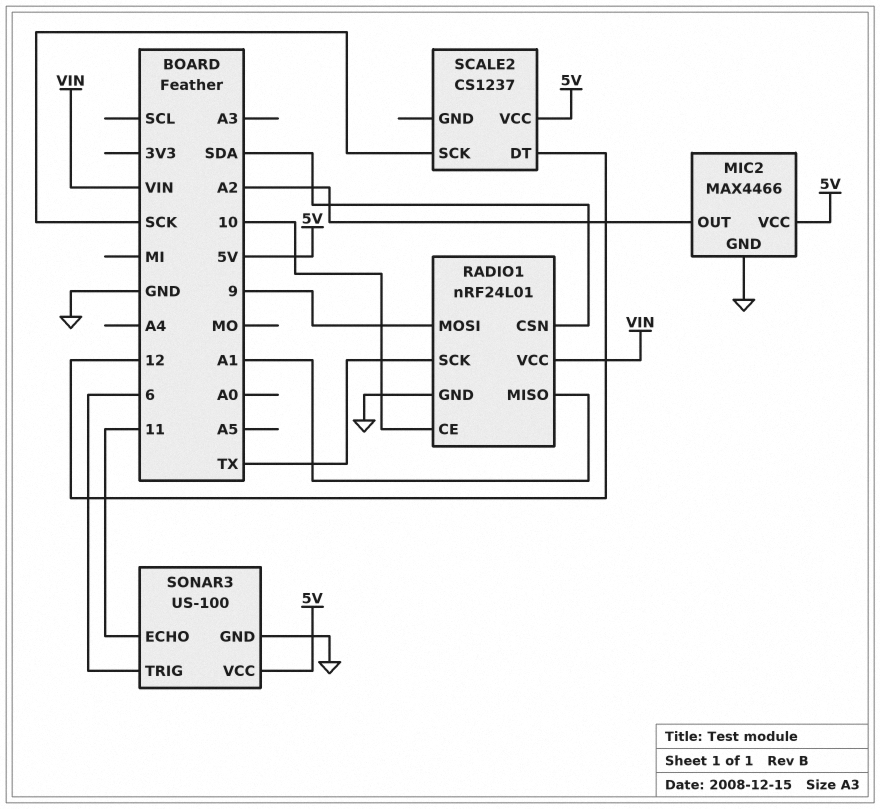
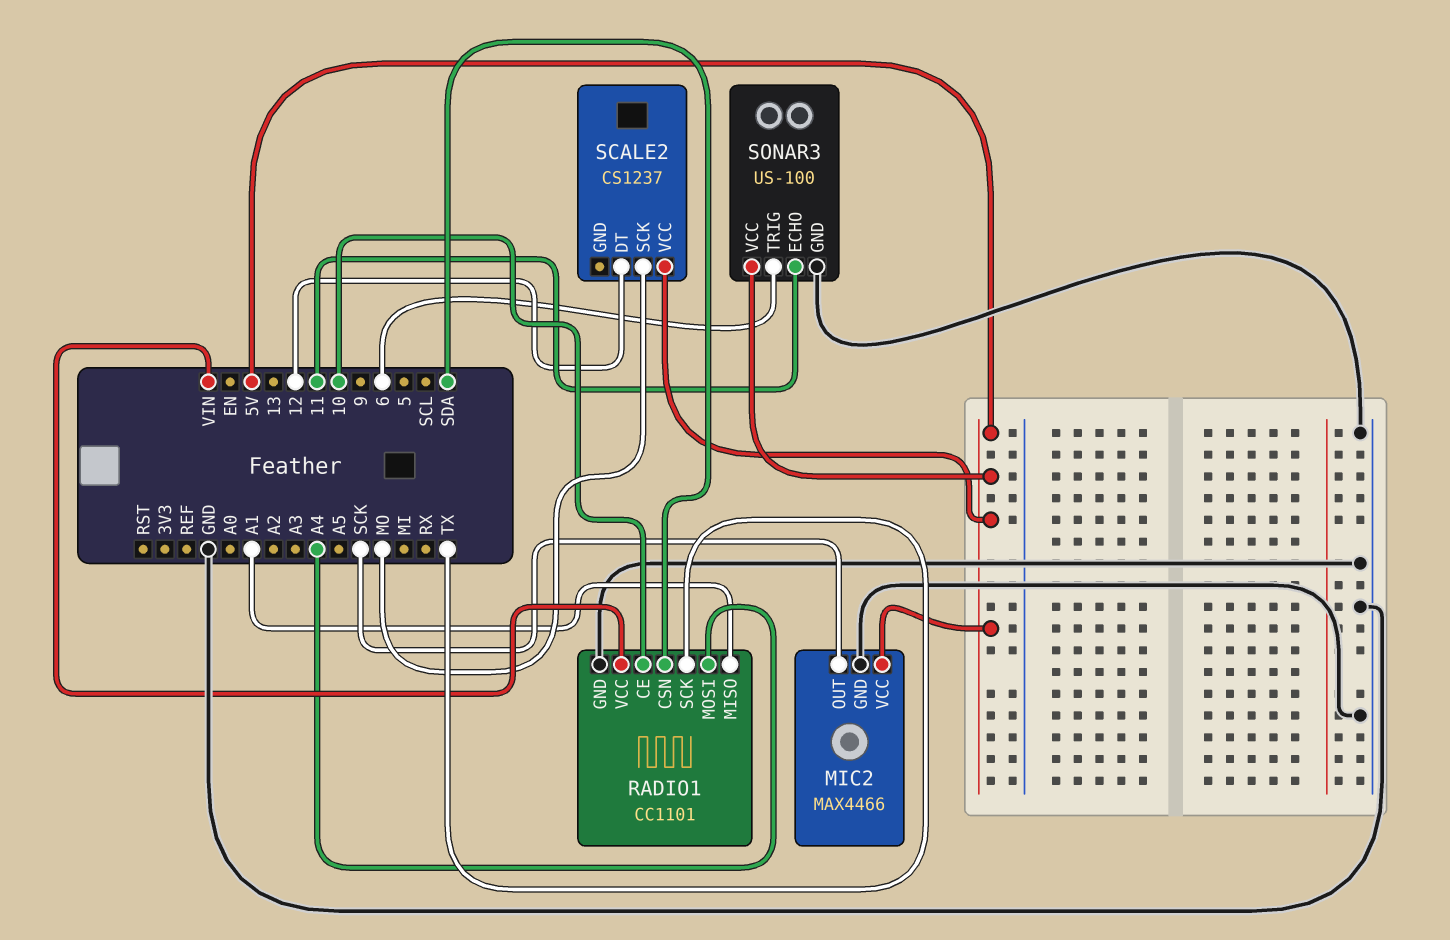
MIC2 pin OUT: A2 -> SCK
RADIO1: nRF24L01 -> CC1101
RADIO1 pin MOSI: 9 -> A4
SCALE2 pin SCK: SCK -> MO

